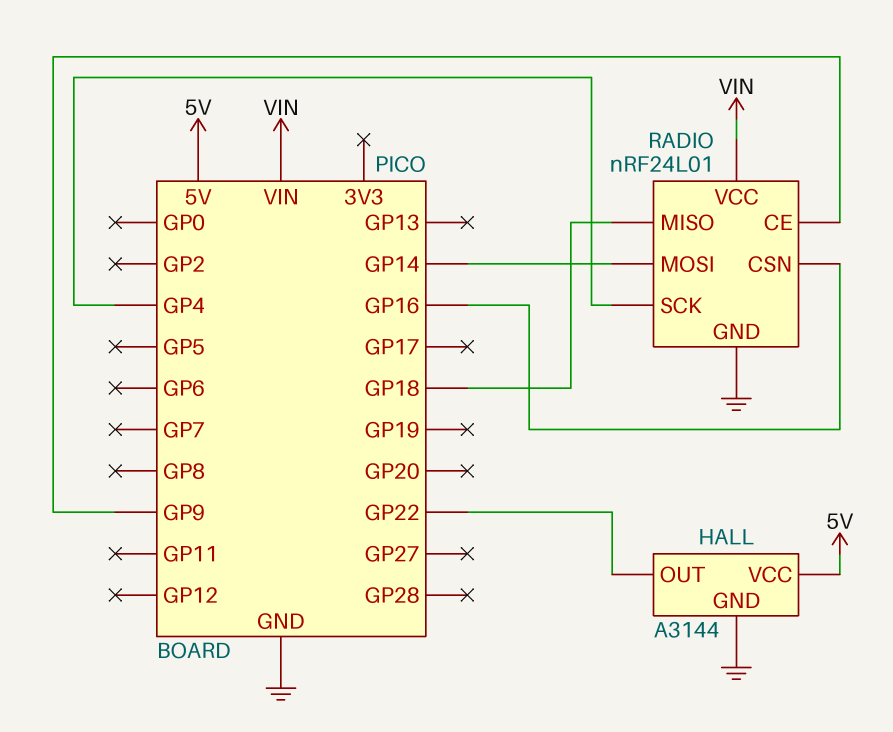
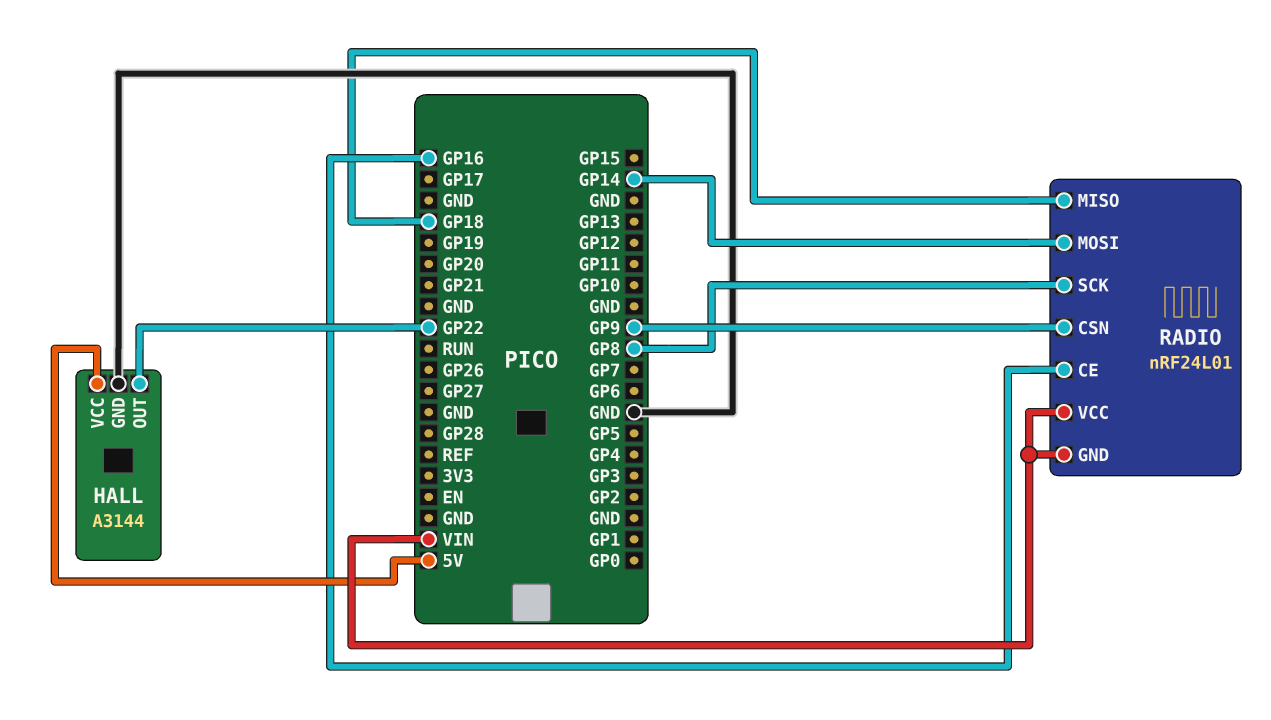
RADIO pin CE: GP9 -> GP16
RADIO pin CSN: GP16 -> GP9
RADIO pin GND: GND -> VIN
RADIO pin SCK: GP4 -> GP8

